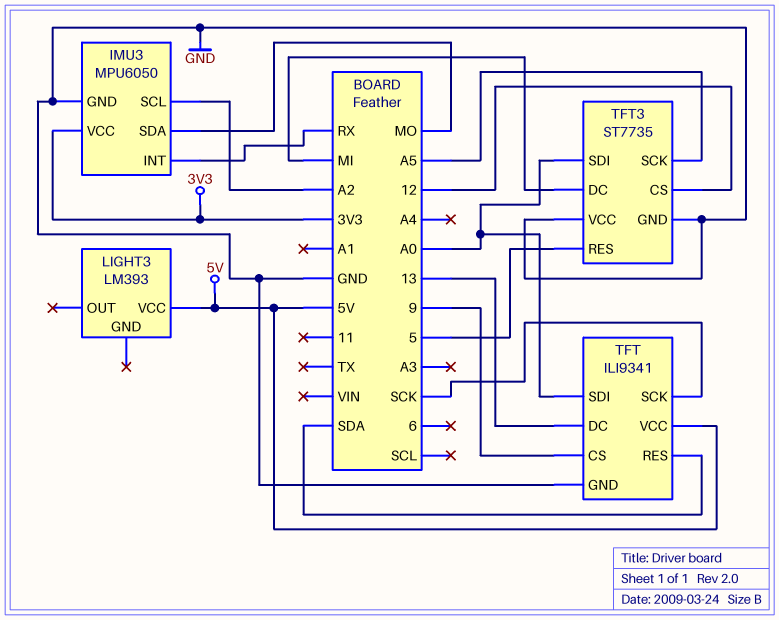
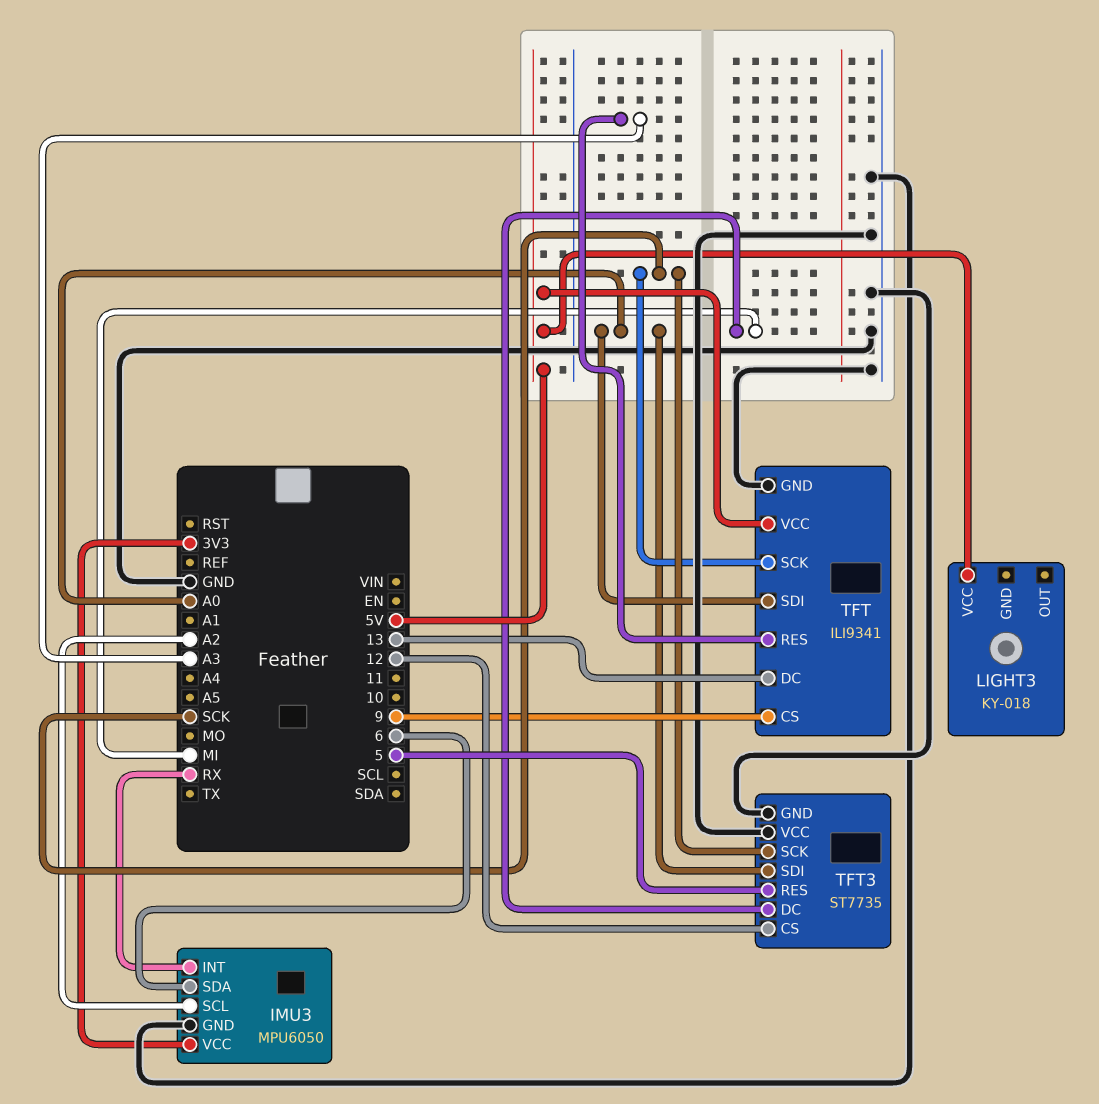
IMU3 pin SDA: MO -> 6
LIGHT3: LM393 -> KY-018
TFT pin RES: SDA -> A3
TFT3 pin SCK: A5 -> SCK

